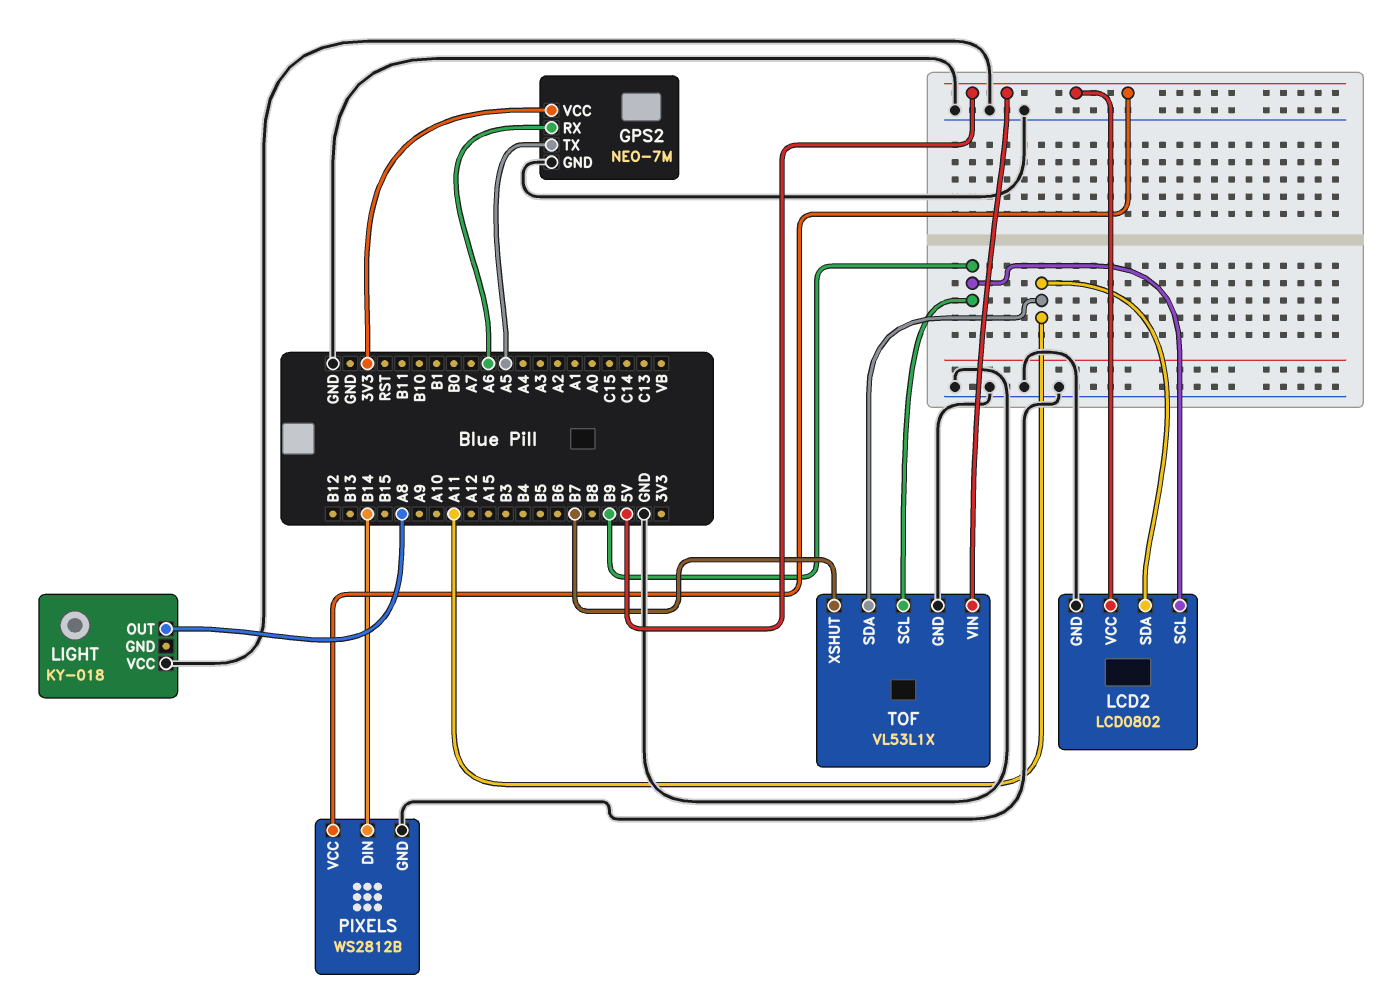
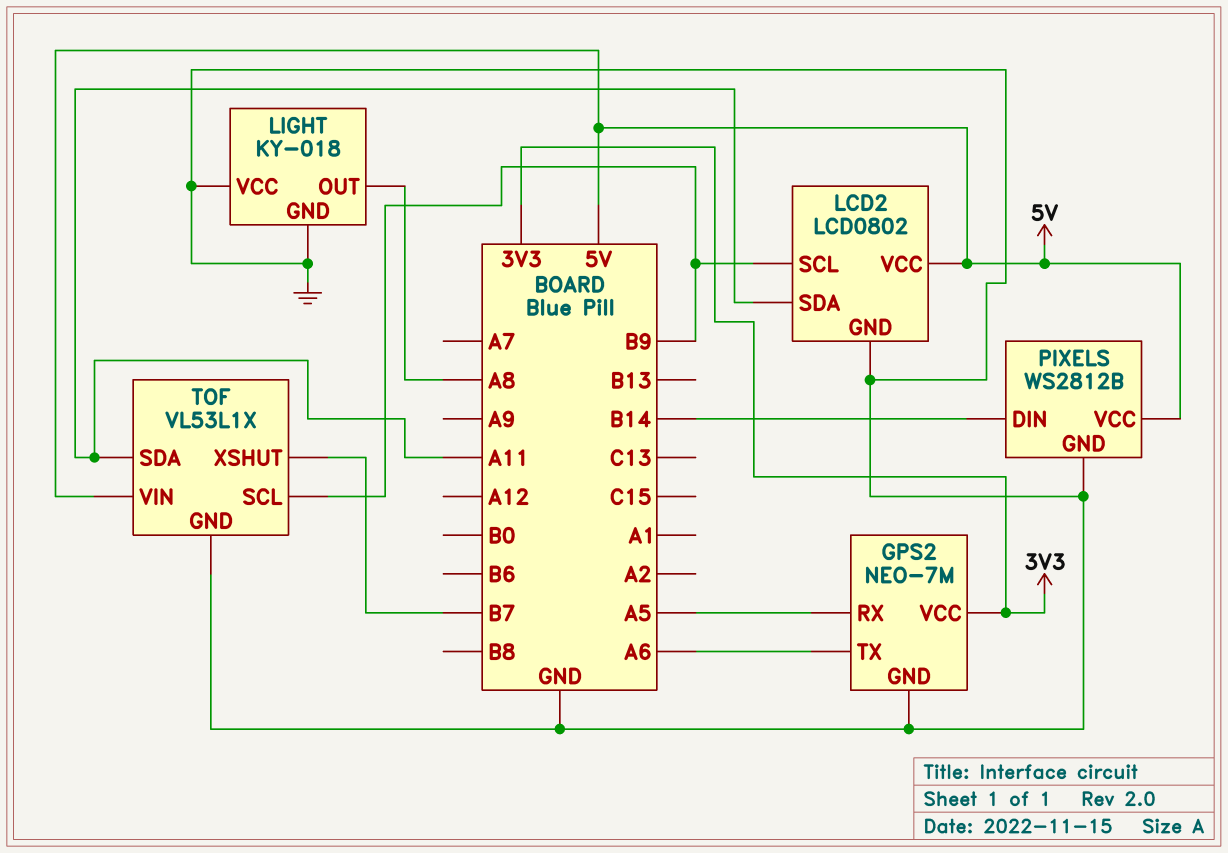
GPS2 pin RX: A6 -> A5
GPS2 pin TX: A5 -> A6
LIGHT pin GND: none -> GND

